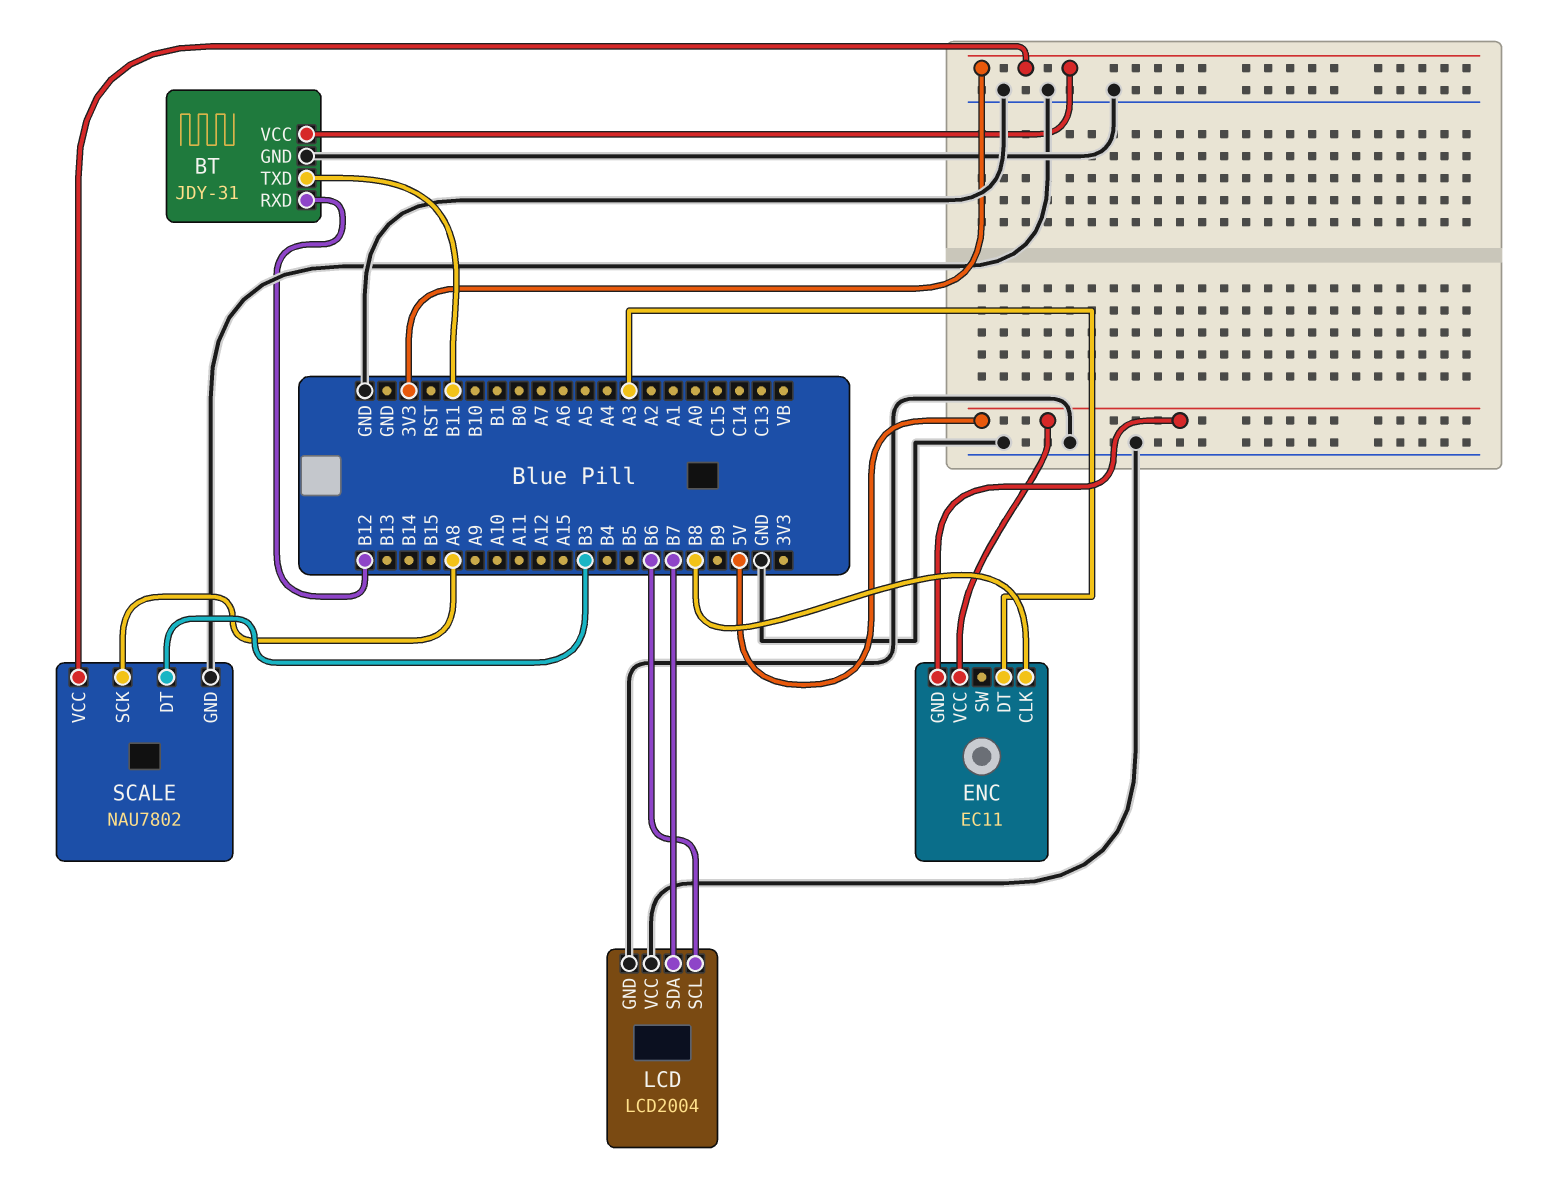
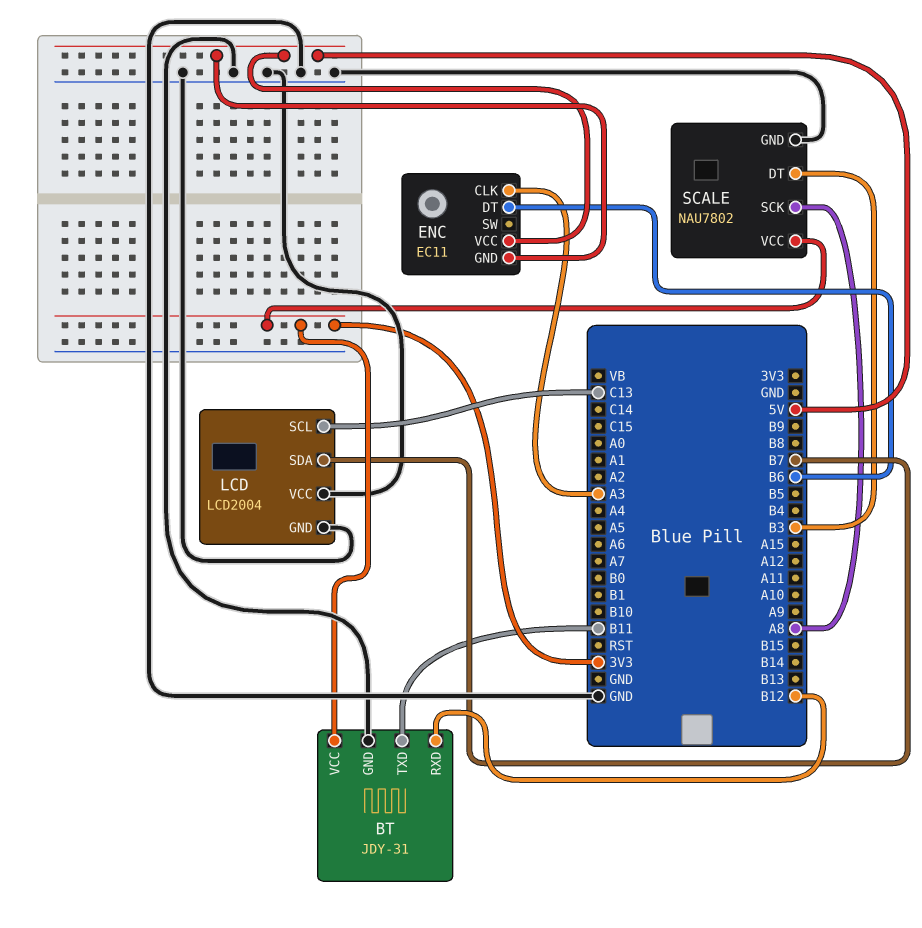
ENC pin CLK: B8 -> A3
ENC pin DT: A3 -> B6
LCD pin SCL: B6 -> C13

